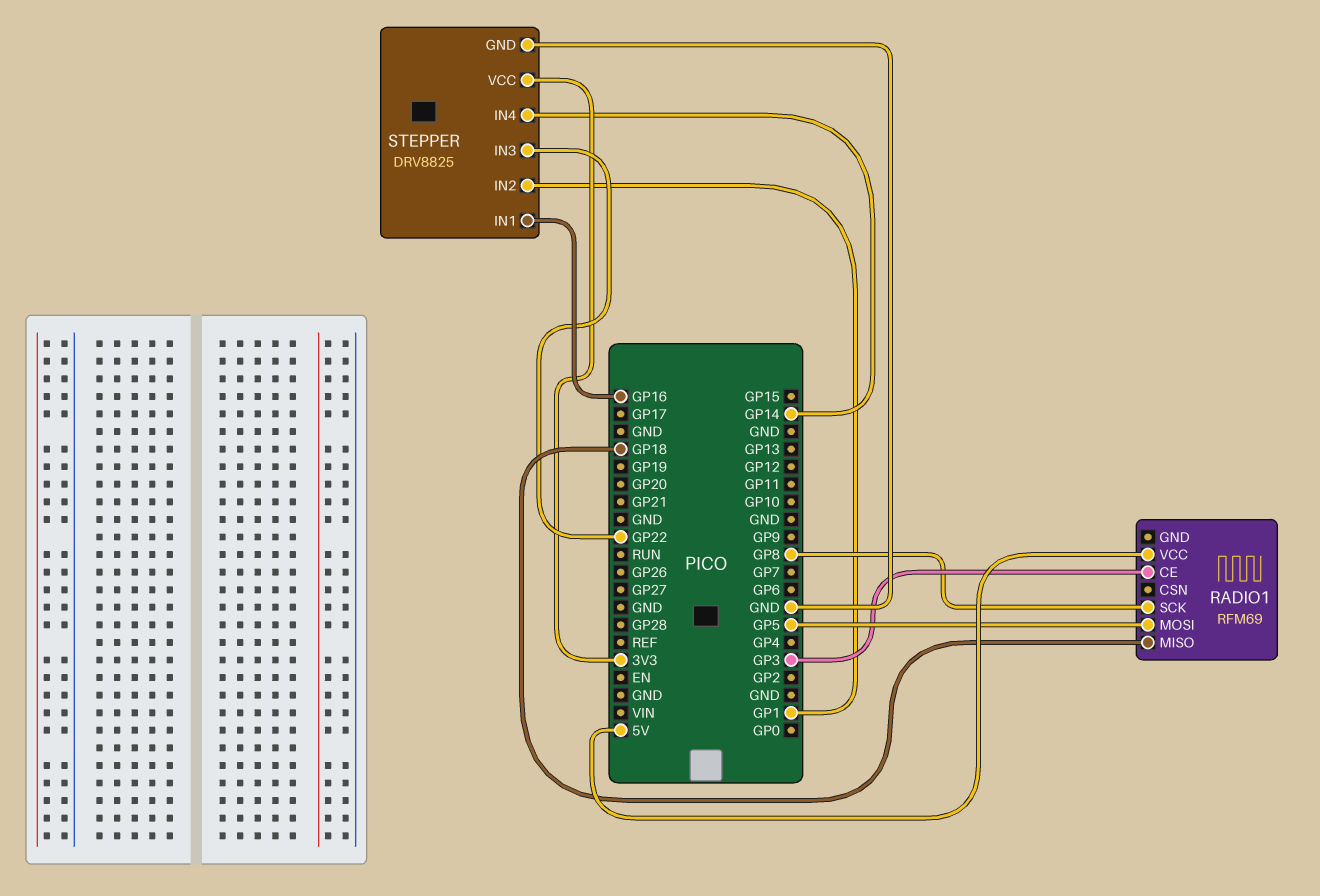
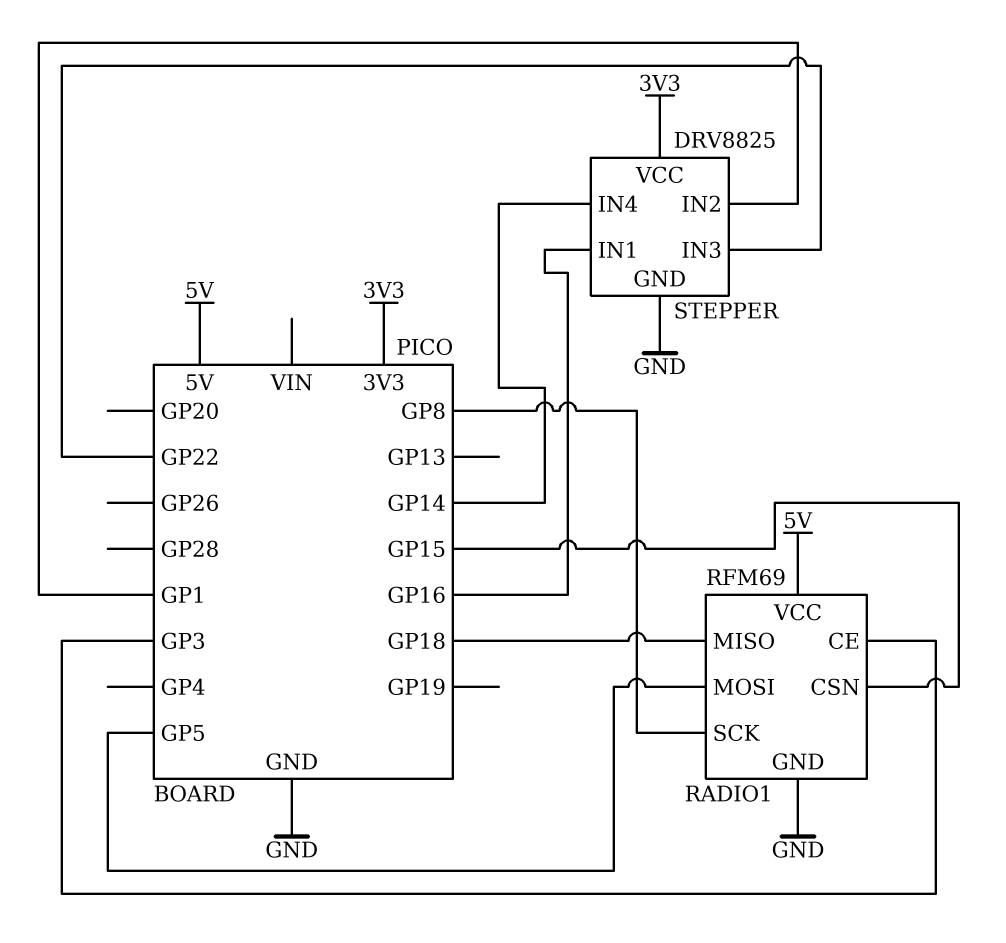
RADIO1 pin CSN: none -> GP15
RADIO1 pin GND: none -> GND

